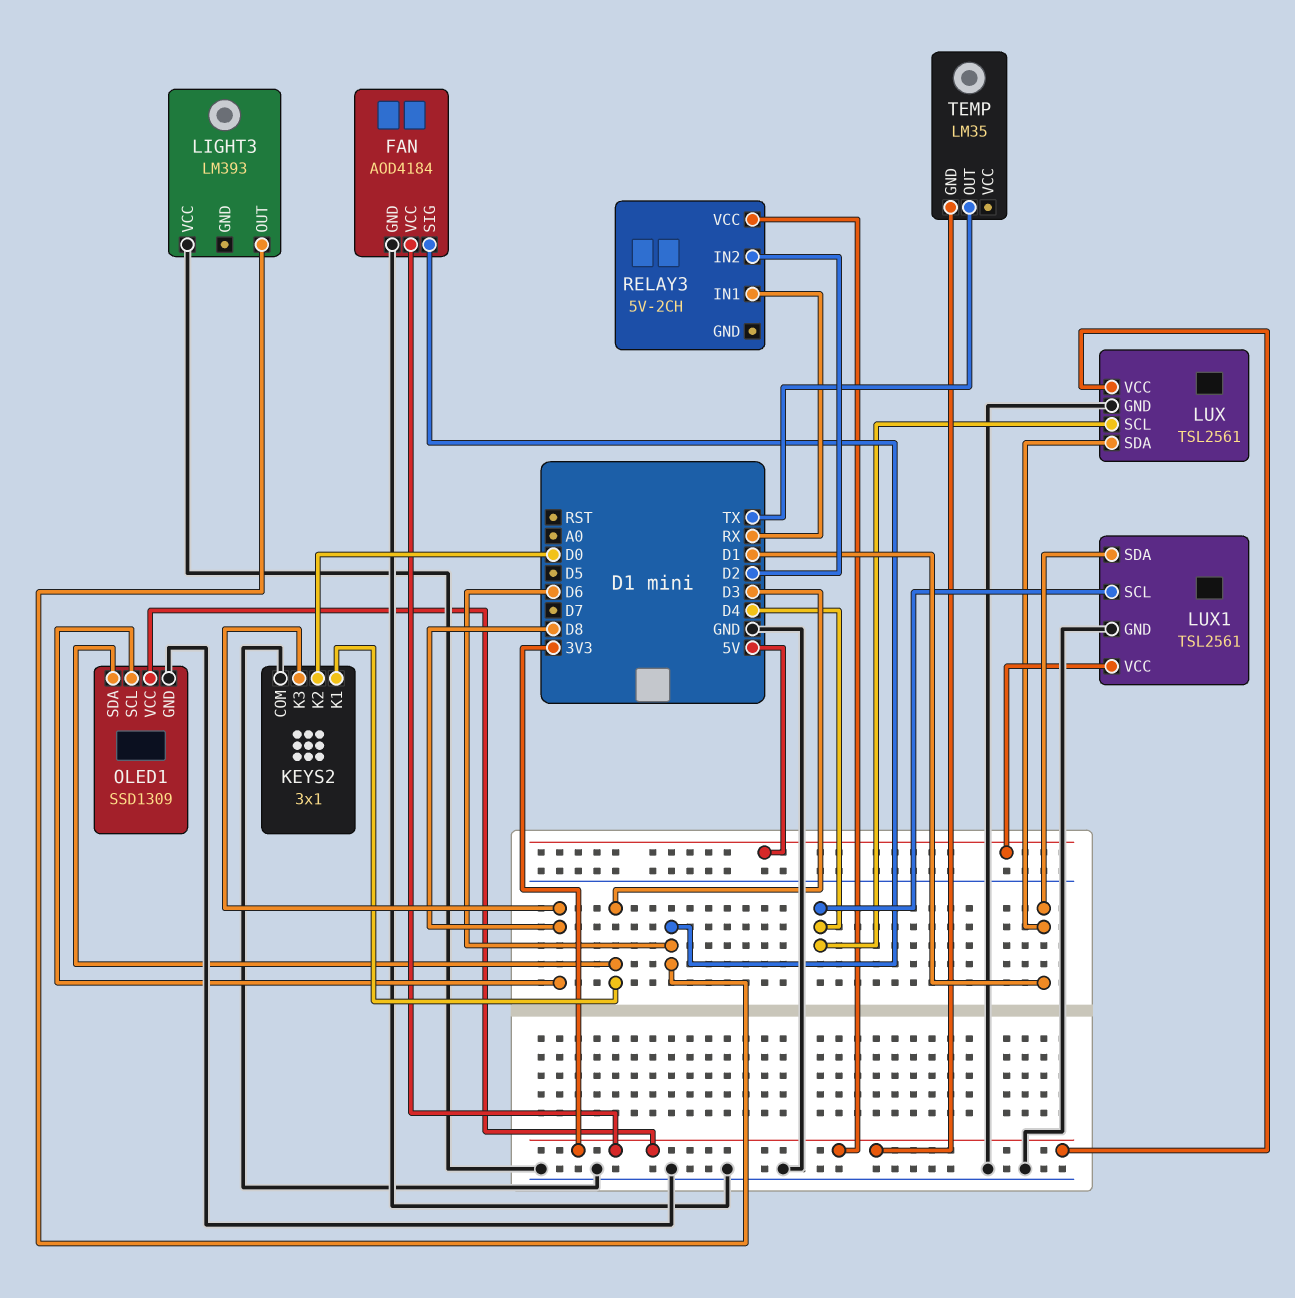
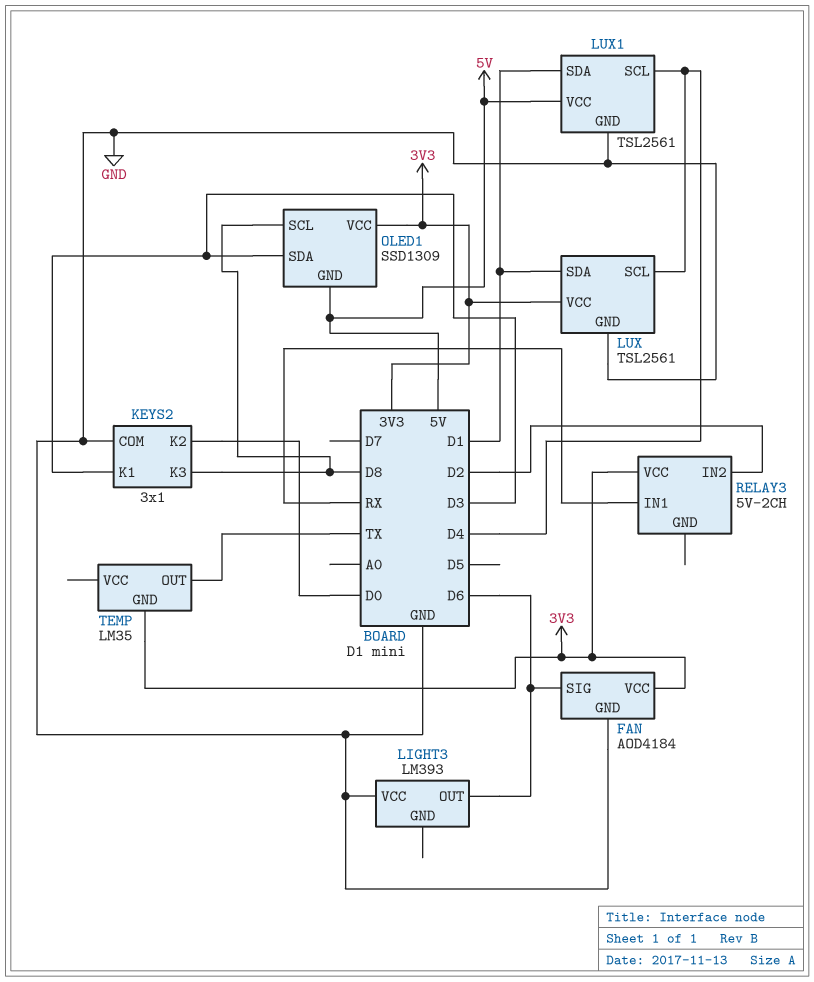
OLED1 pin GND: GND -> 5V

